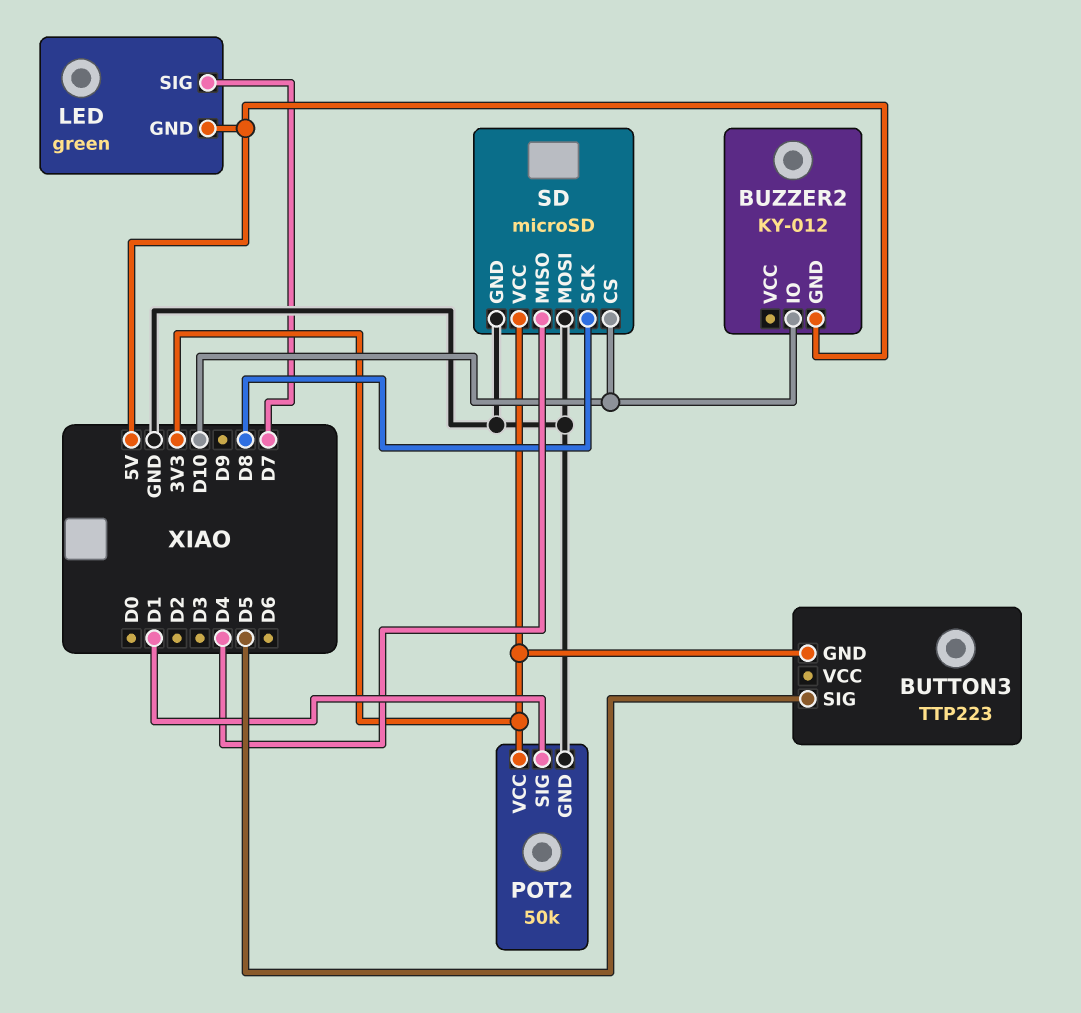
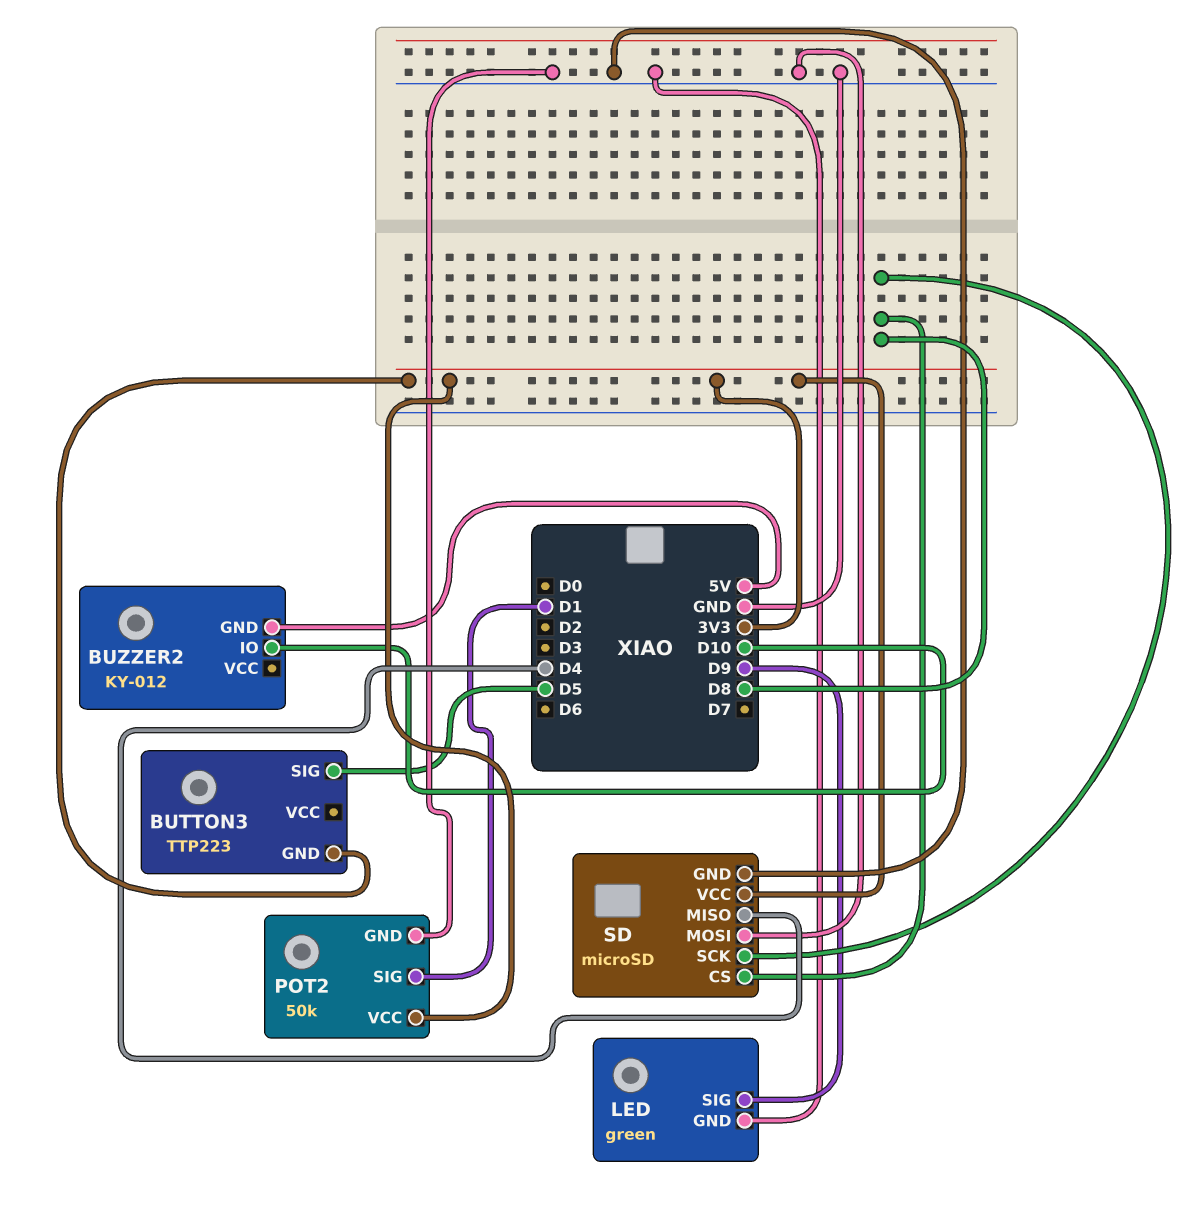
LED pin GND: 5V -> GND
LED pin SIG: D7 -> D9
SD pin CS: D10 -> D8

